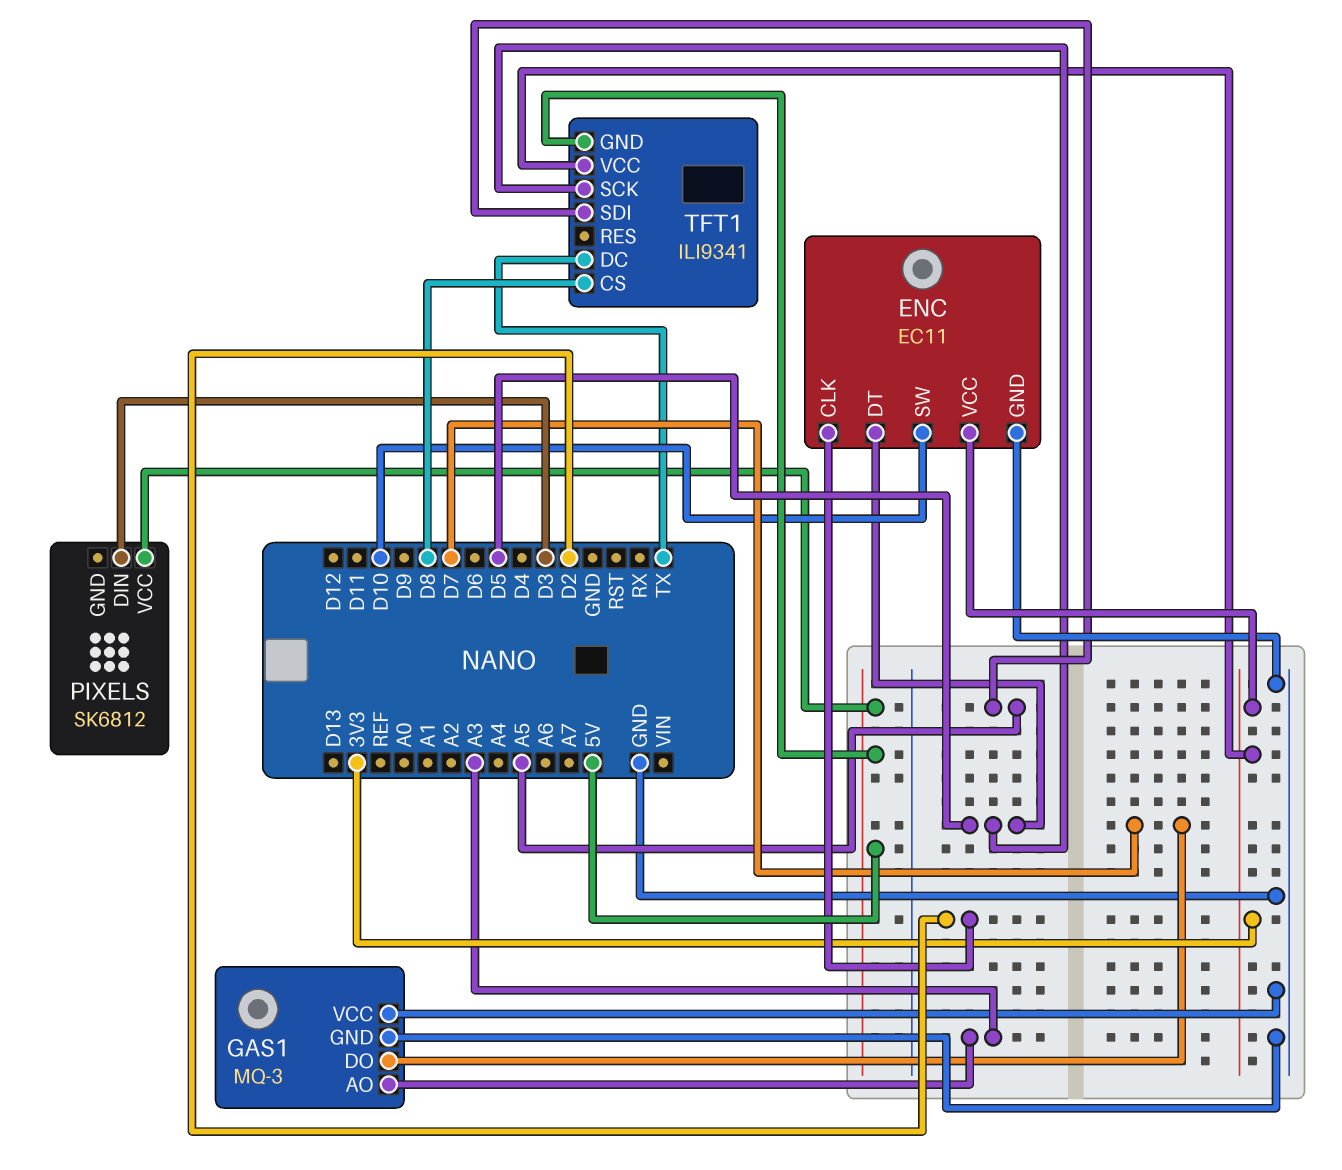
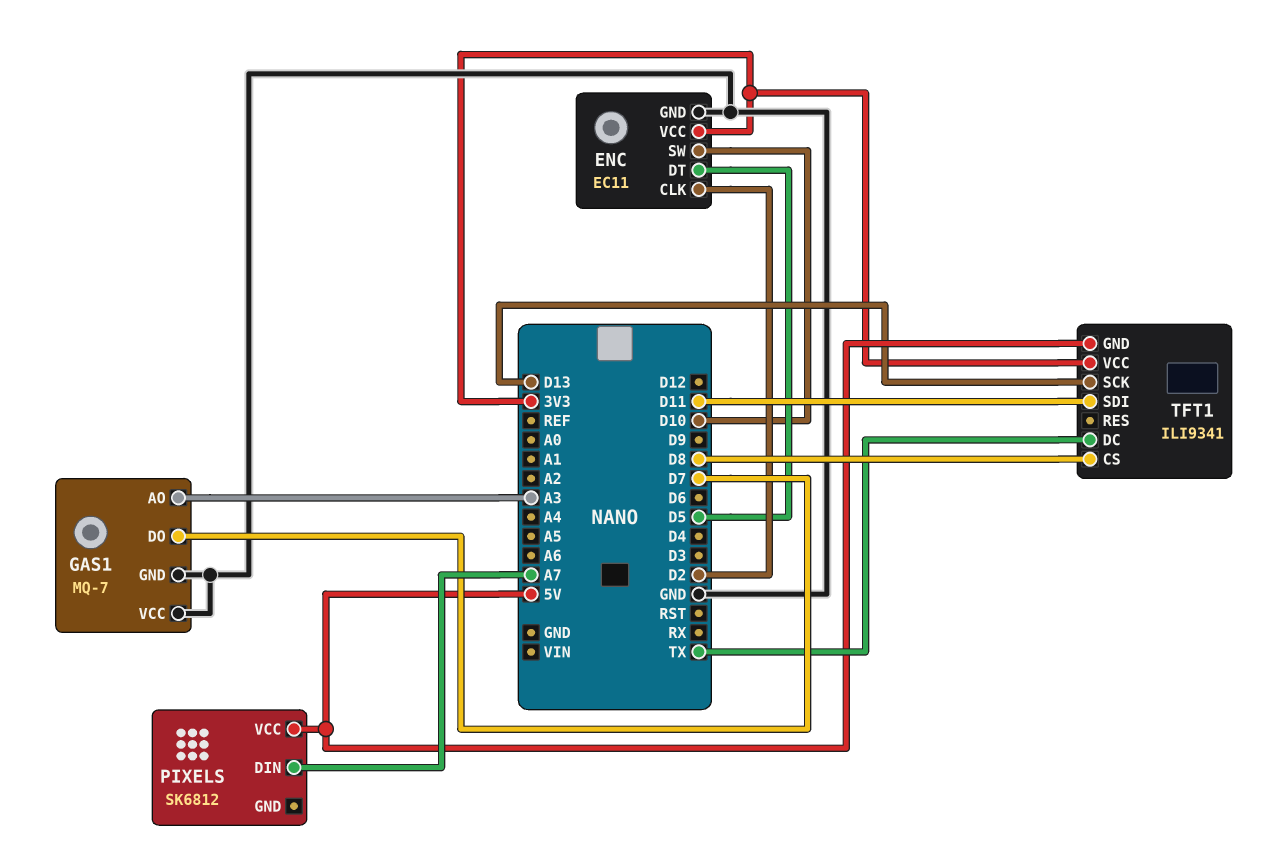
GAS1: MQ-3 -> MQ-7
PIXELS pin DIN: D3 -> A7
TFT1 pin SCK: D5 -> D13
TFT1 pin SDI: A5 -> D11

